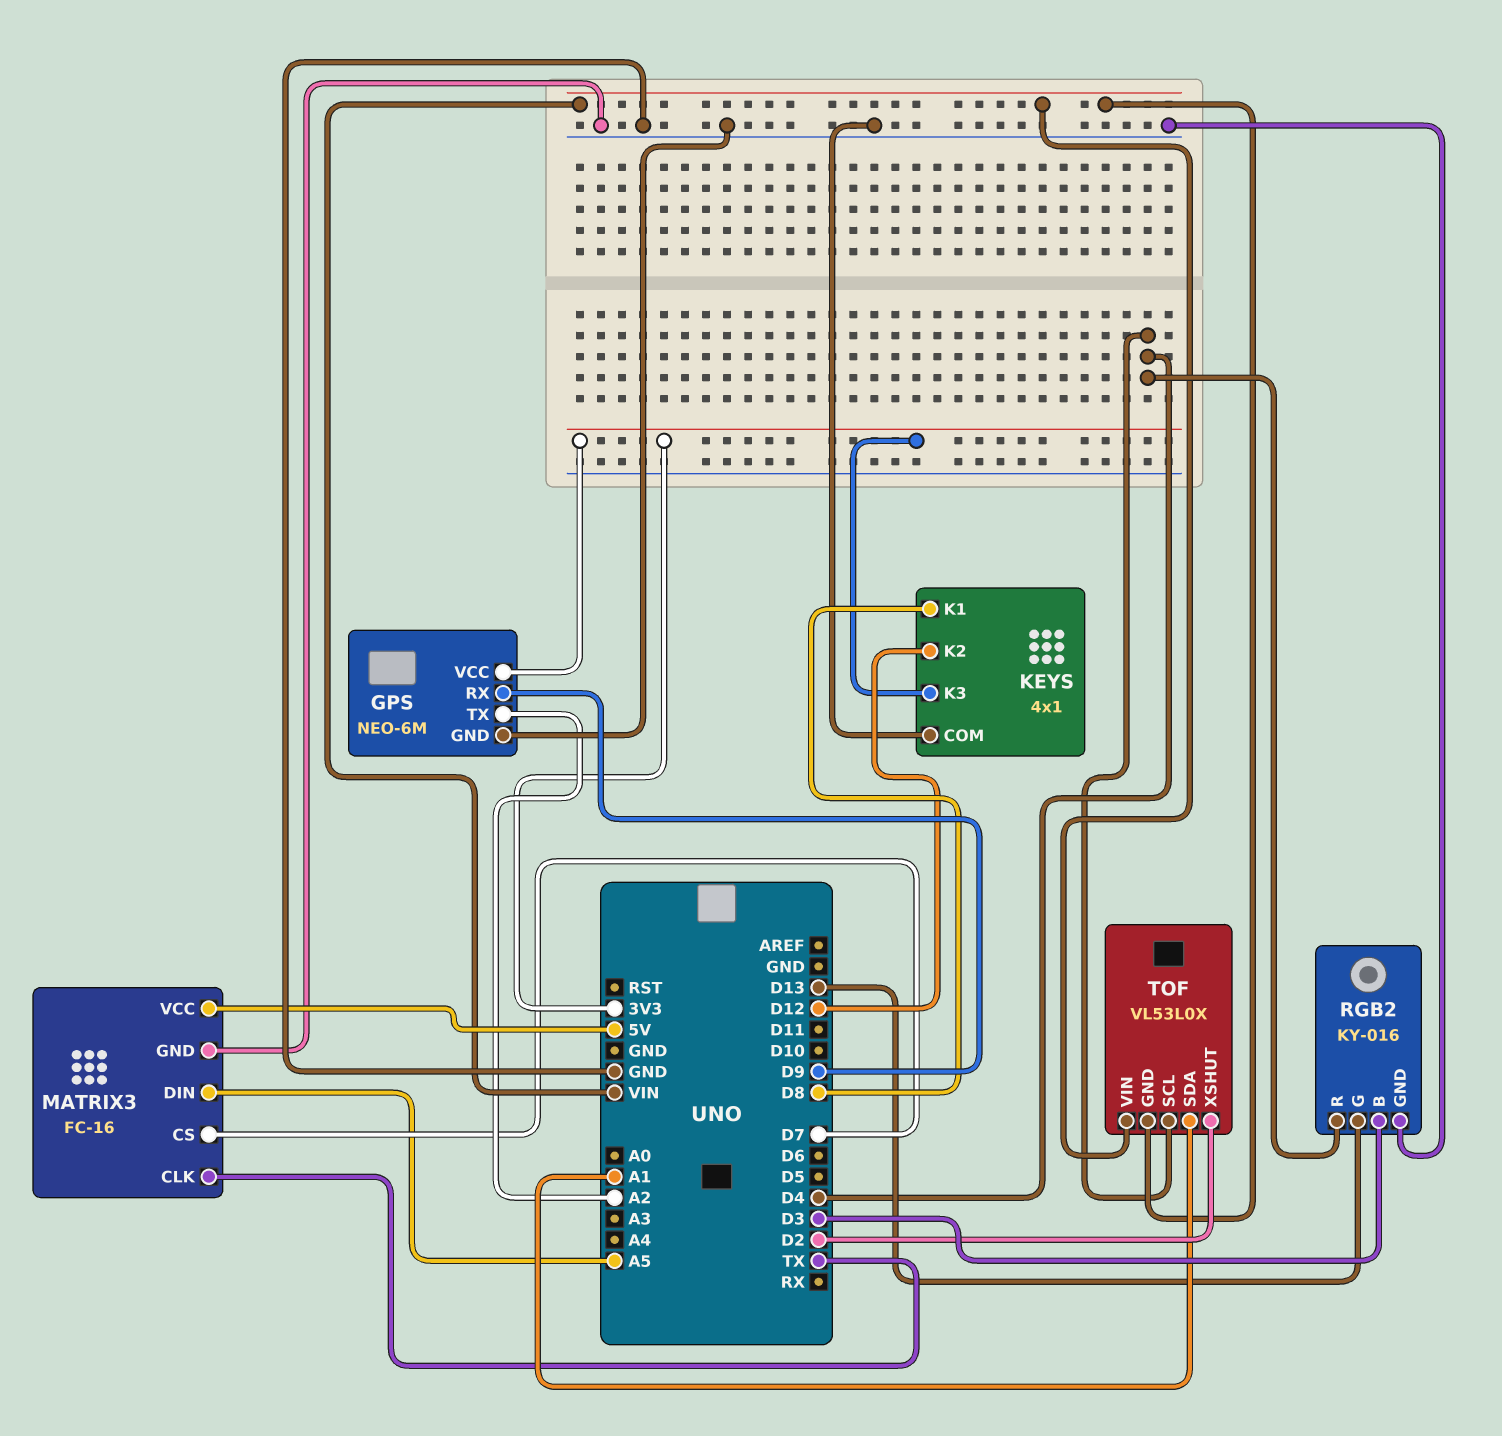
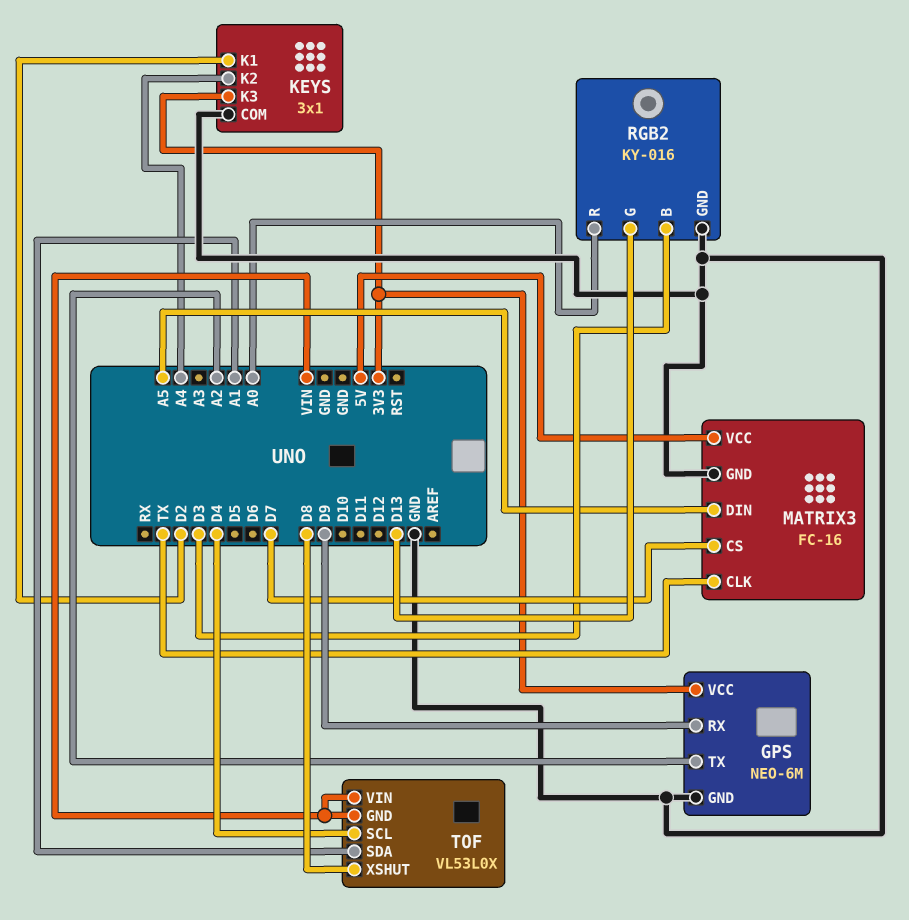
KEYS: 4x1 -> 3x1
KEYS pin K1: D8 -> D2
KEYS pin K2: D12 -> A4
RGB2 pin R: D4 -> A0
TOF pin XSHUT: D2 -> D8

